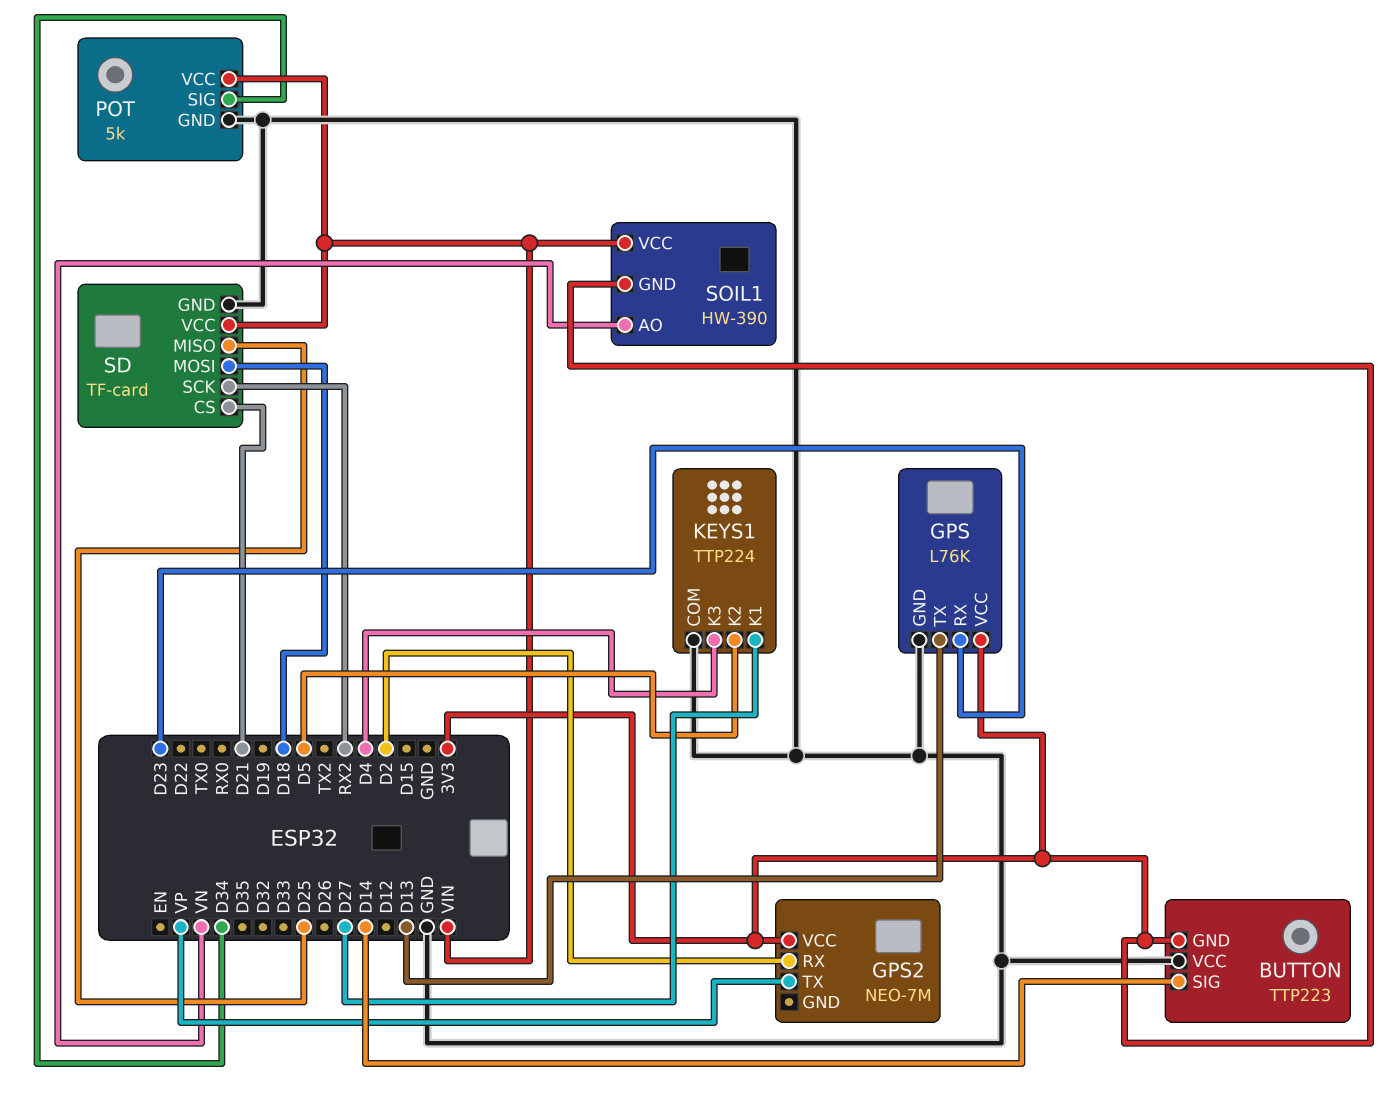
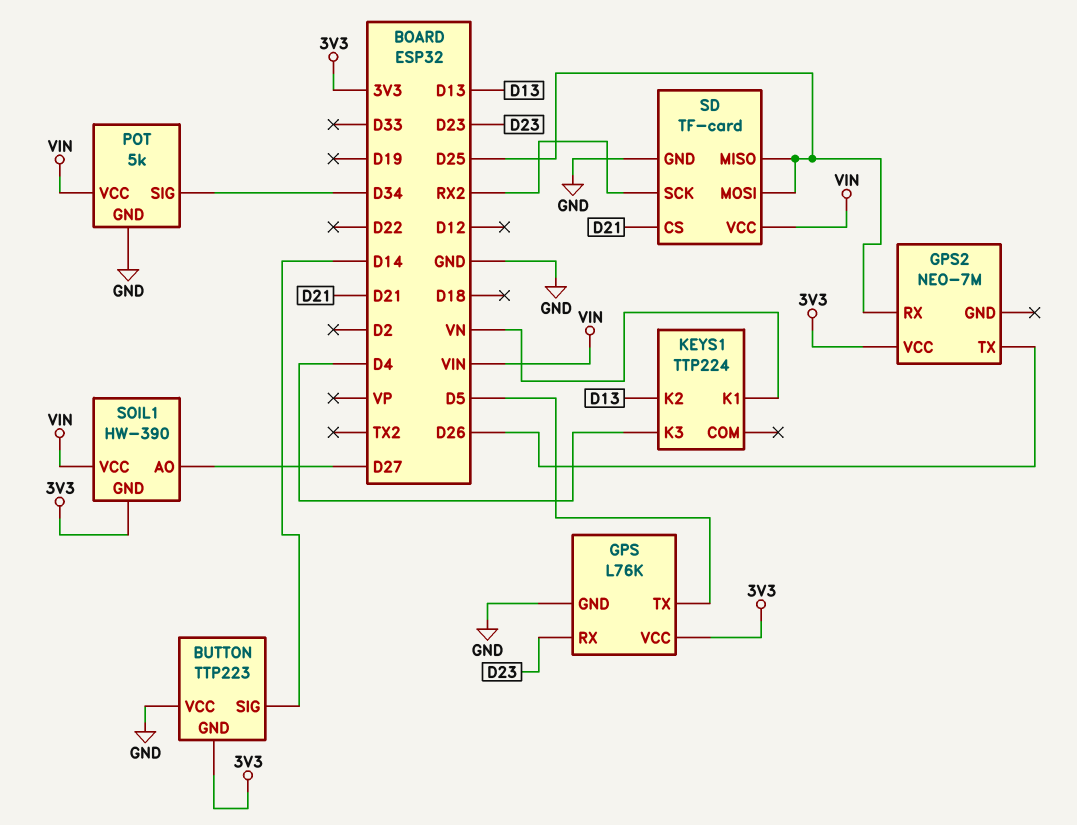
GPS pin TX: D13 -> D5
GPS2 pin RX: D2 -> D25
GPS2 pin TX: VP -> D26
KEYS1 pin COM: GND -> none
KEYS1 pin K1: D27 -> VN
KEYS1 pin K2: D5 -> D13
SD pin MOSI: D18 -> D25
SOIL1 pin AO: VN -> D27

